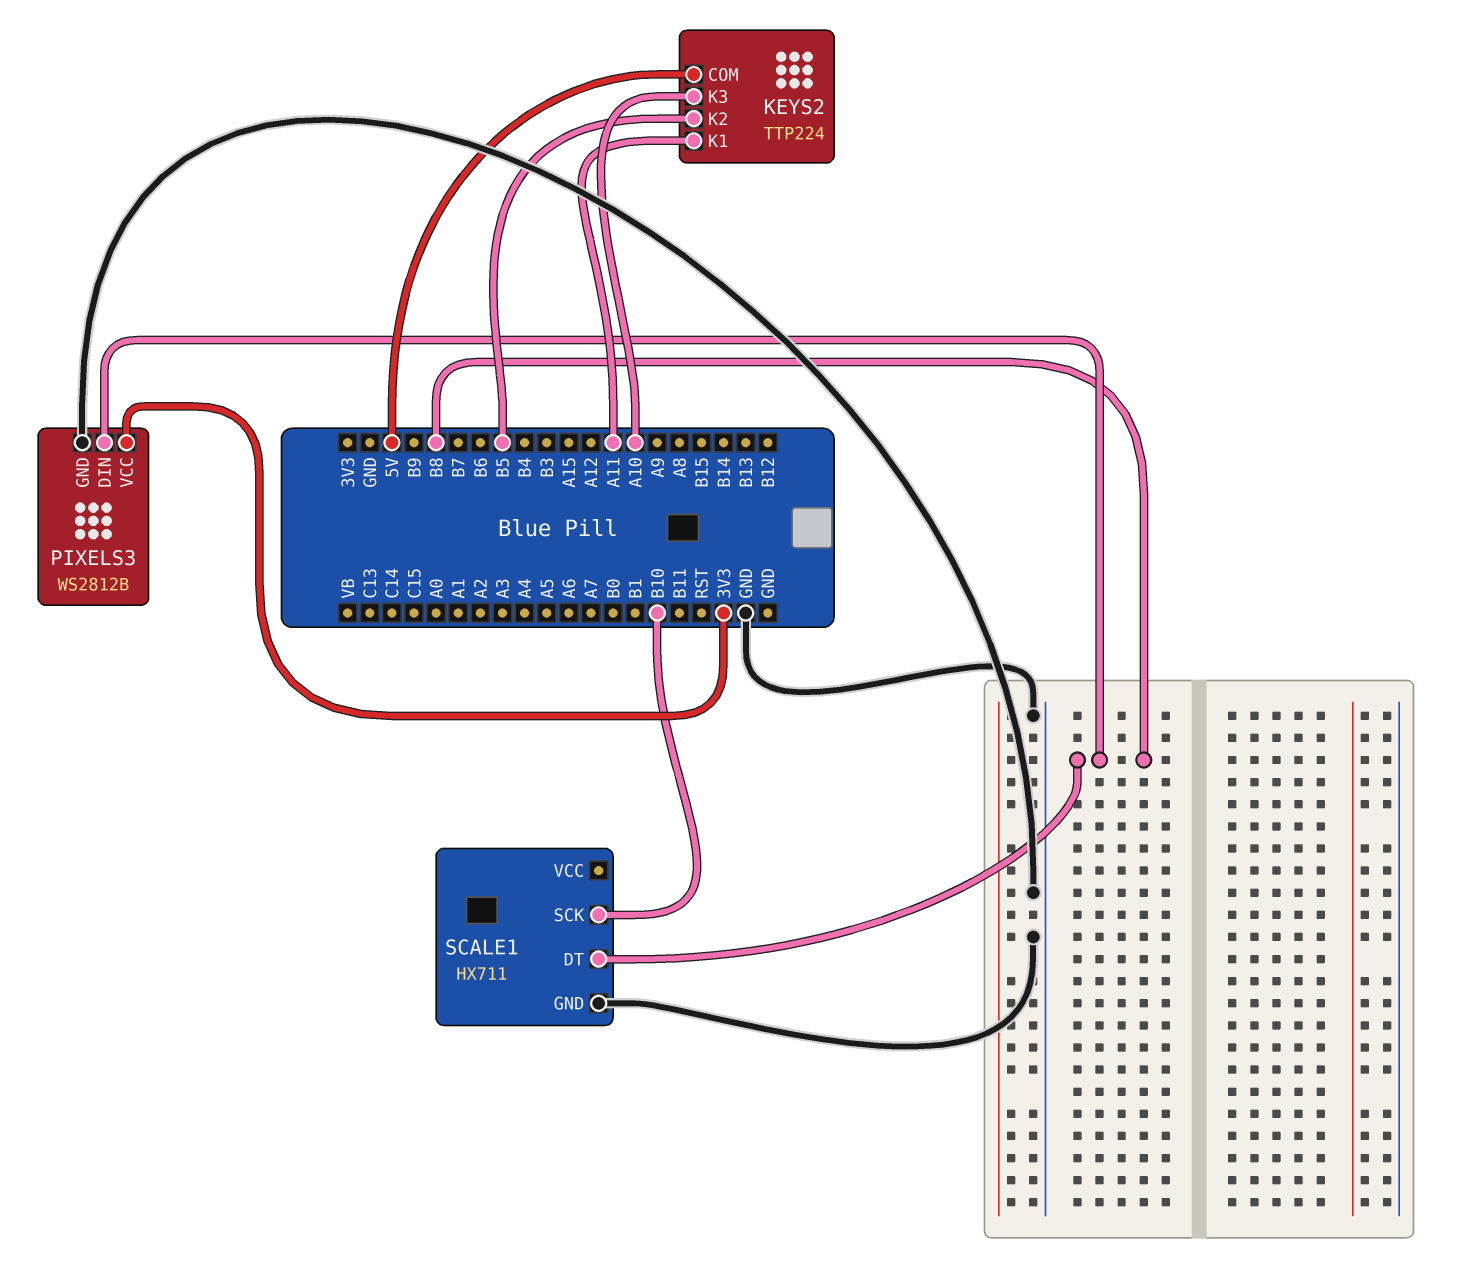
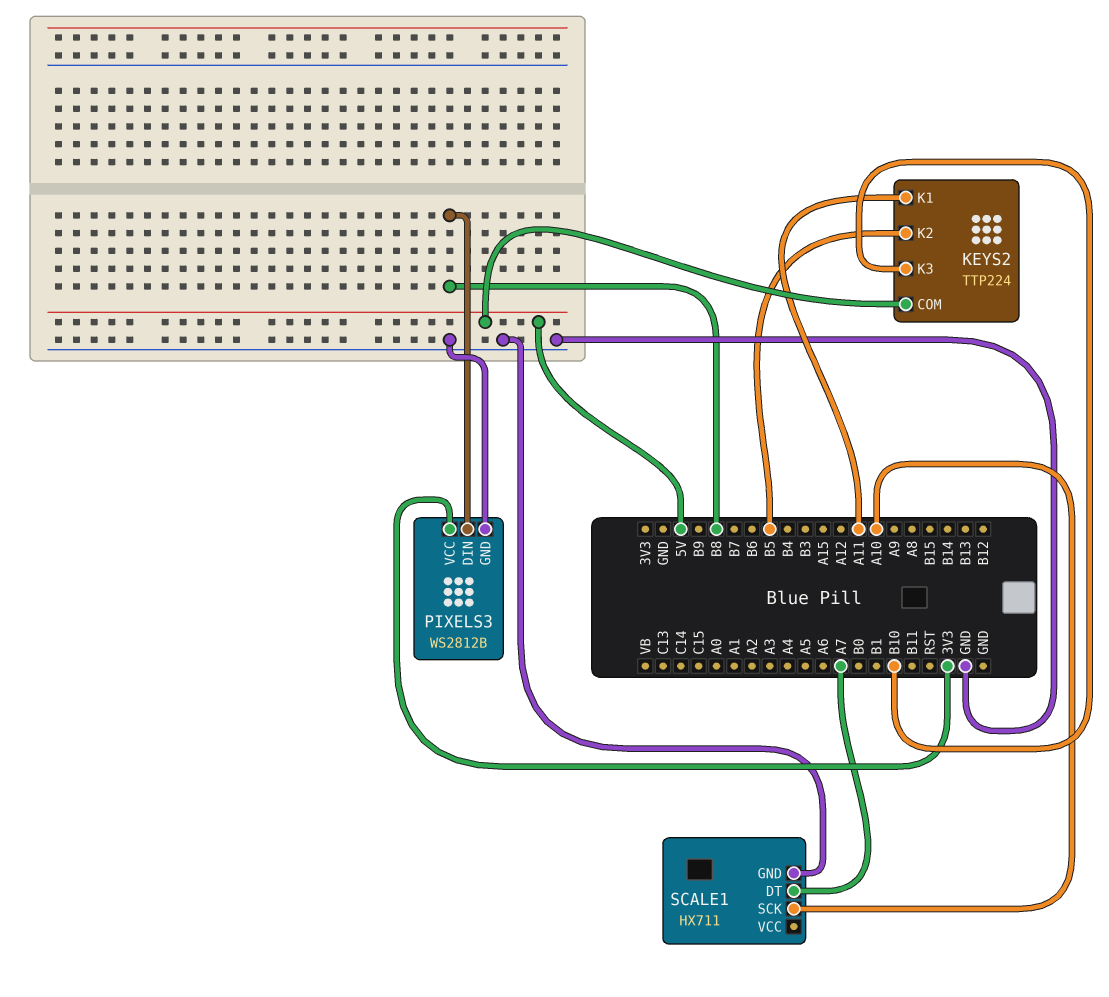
KEYS2 pin K3: A10 -> B10
SCALE1 pin DT: B8 -> A7
SCALE1 pin SCK: B10 -> A10

